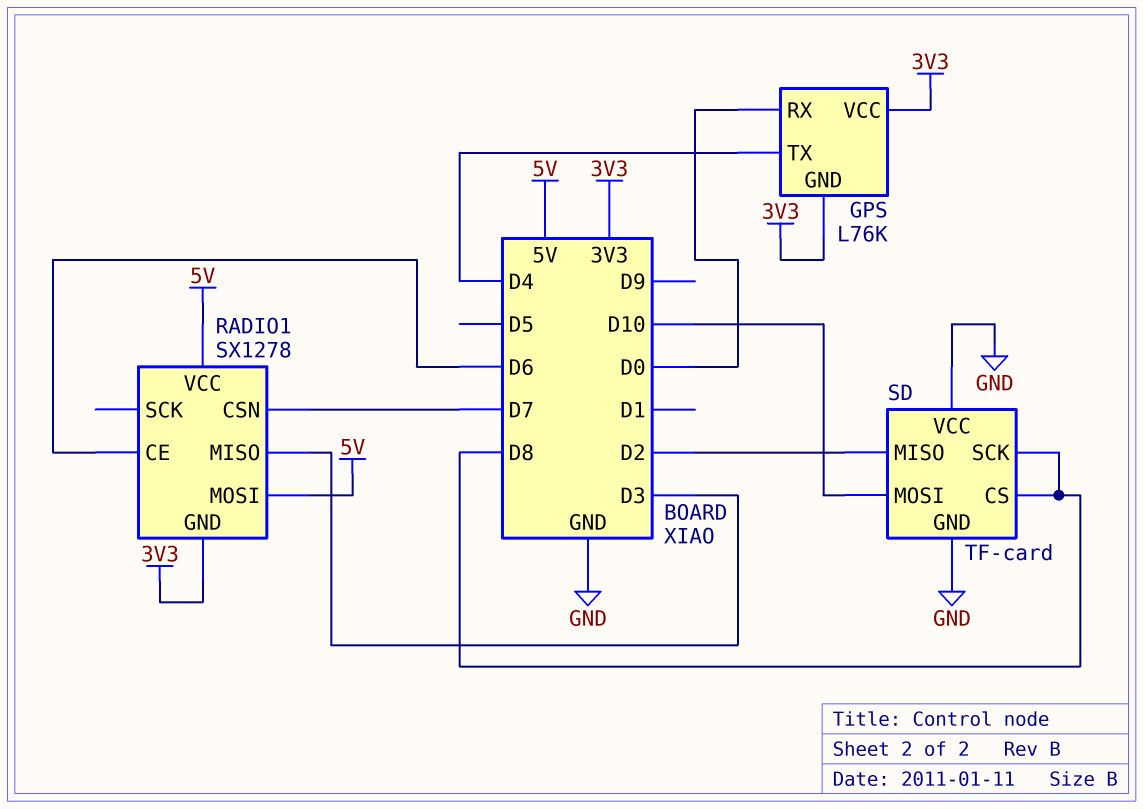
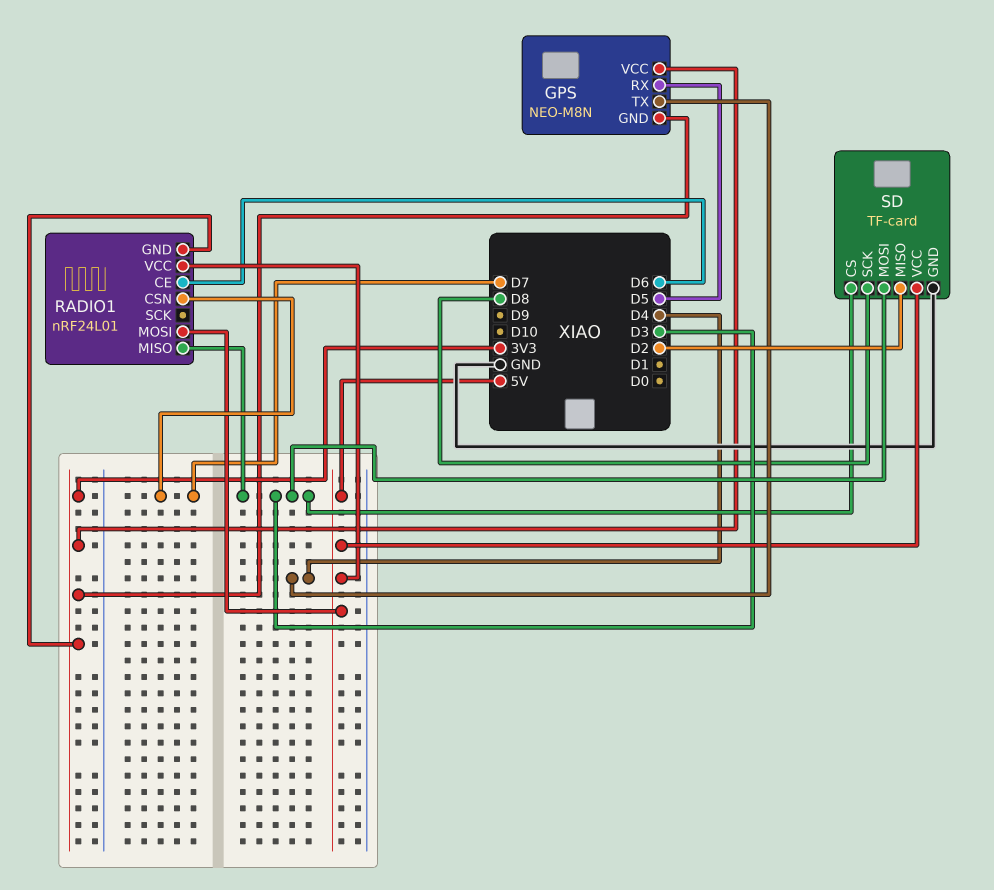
GPS: L76K -> NEO-M8N
GPS pin RX: D0 -> D5
RADIO1: SX1278 -> nRF24L01
SD pin CS: D8 -> D3
SD pin MOSI: D10 -> D3
SD pin VCC: GND -> 5V

